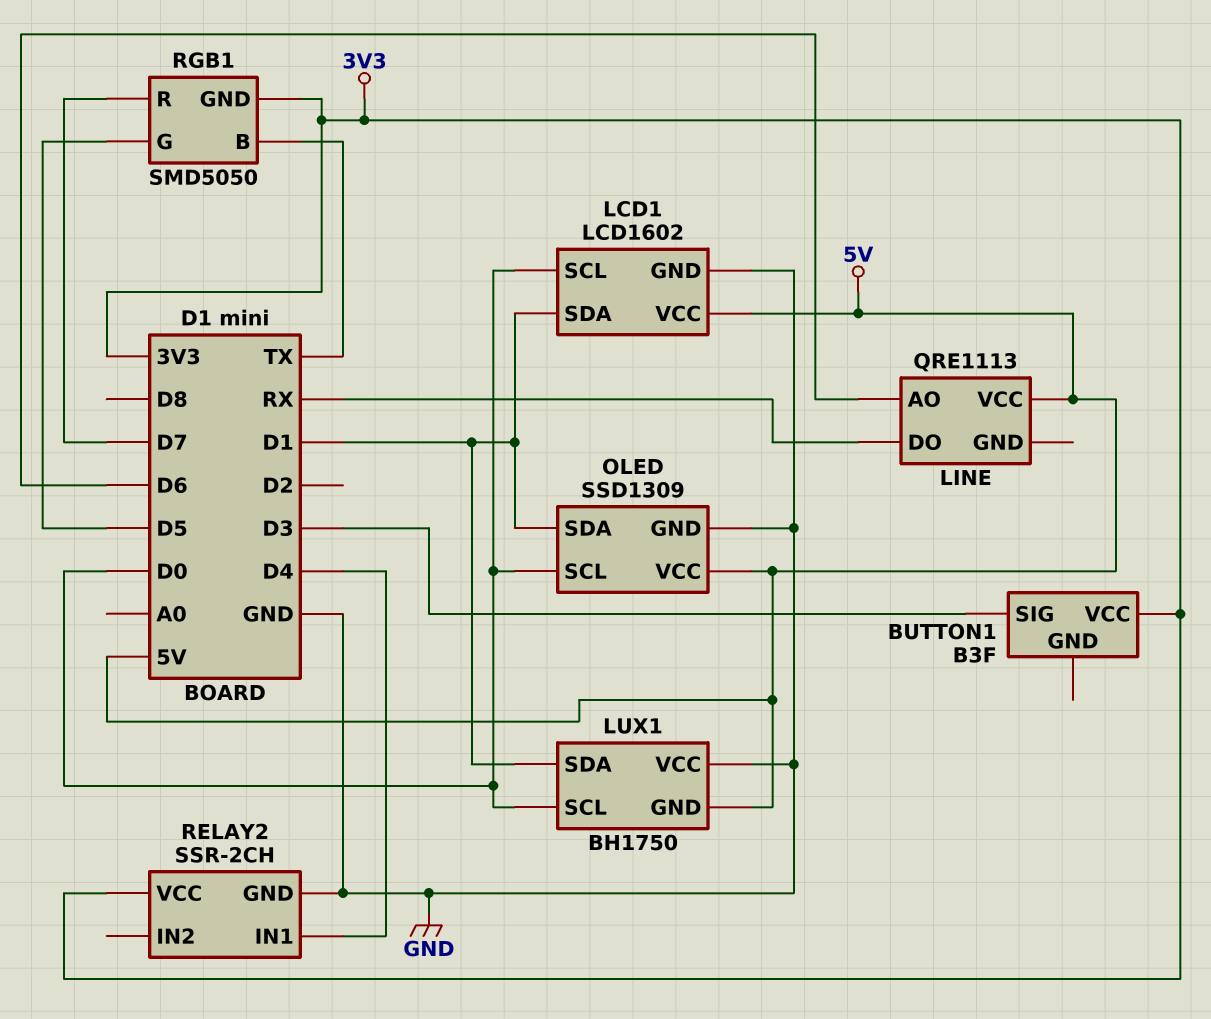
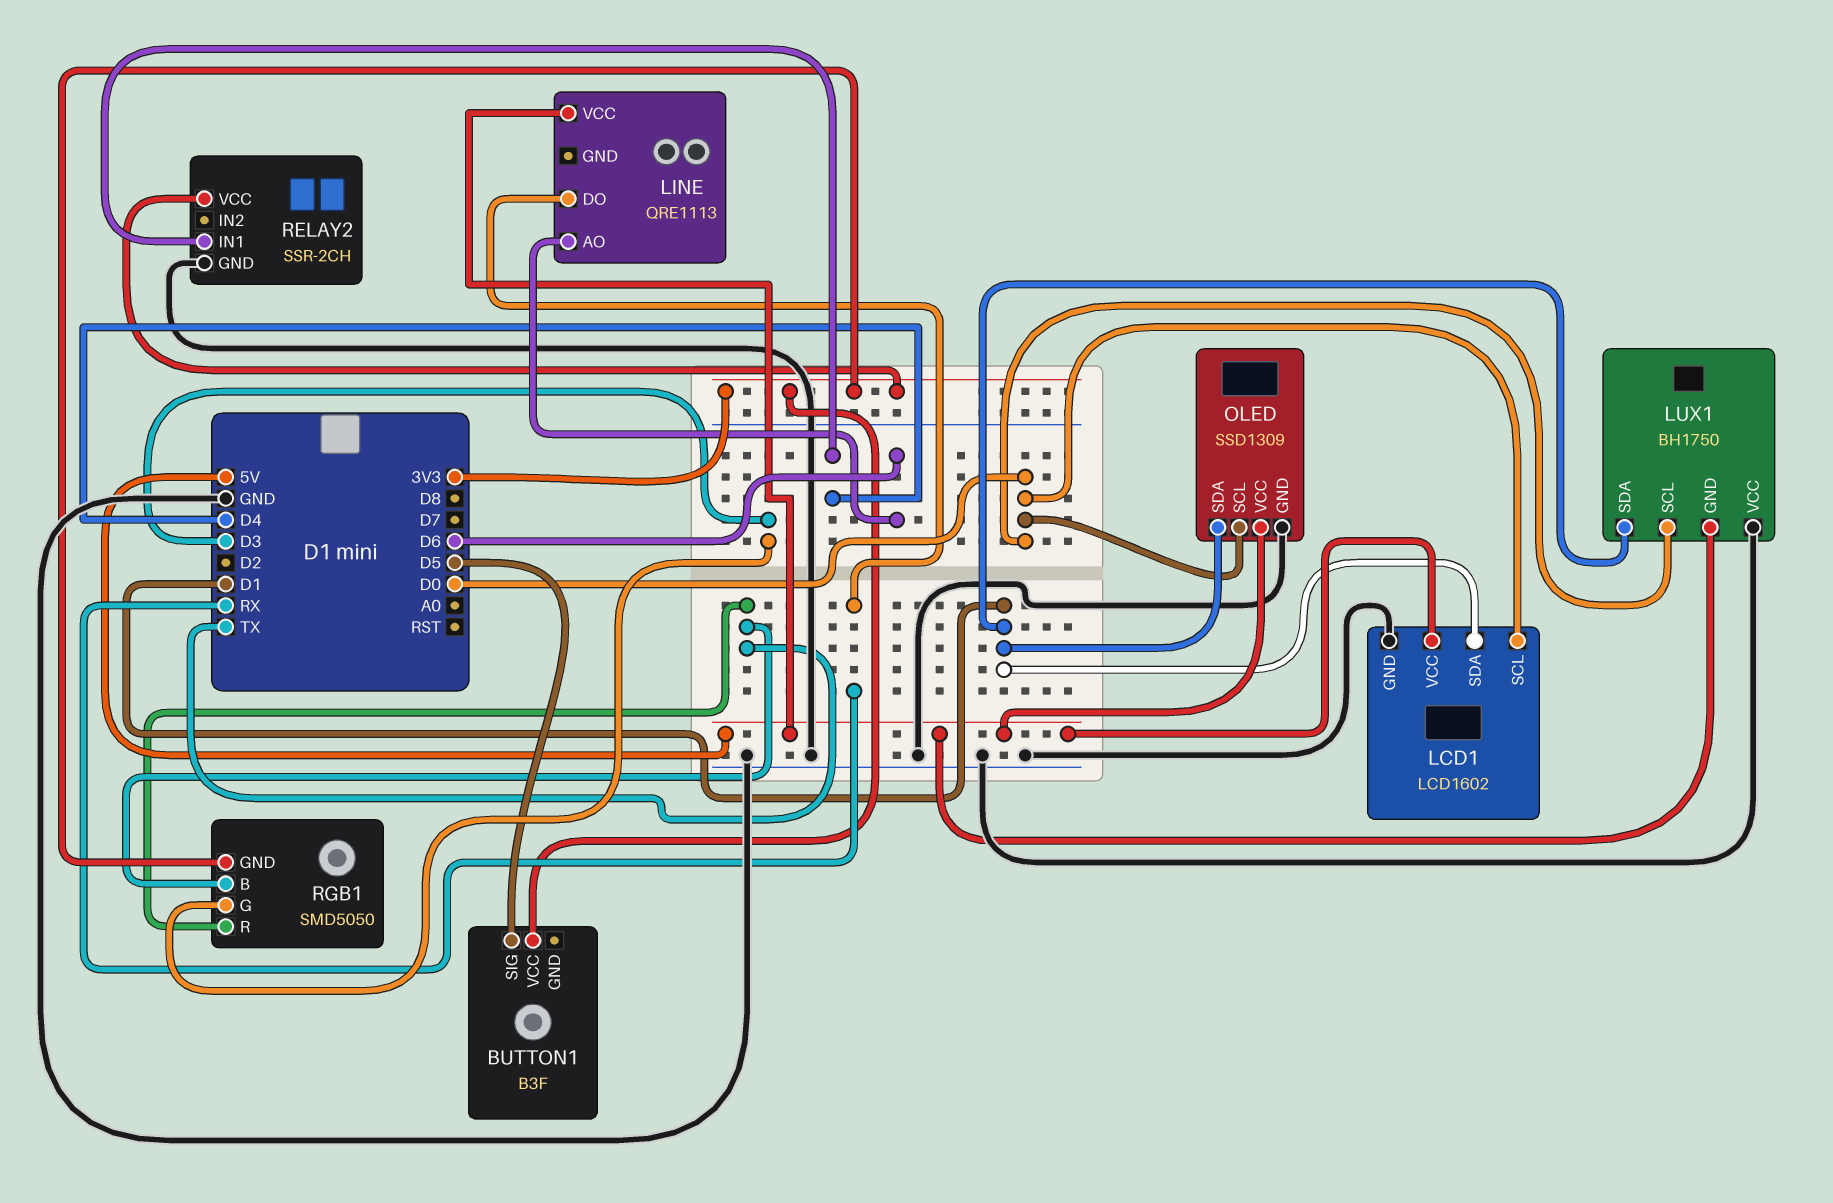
BUTTON1 pin SIG: D3 -> D5
RGB1 pin G: D5 -> D3
RGB1 pin R: D7 -> TX

